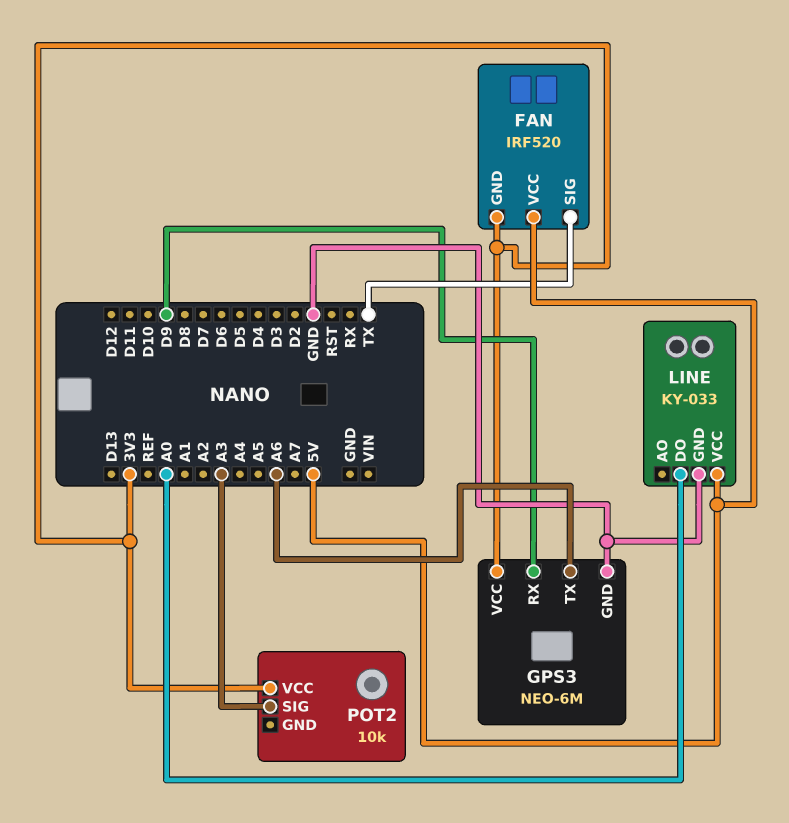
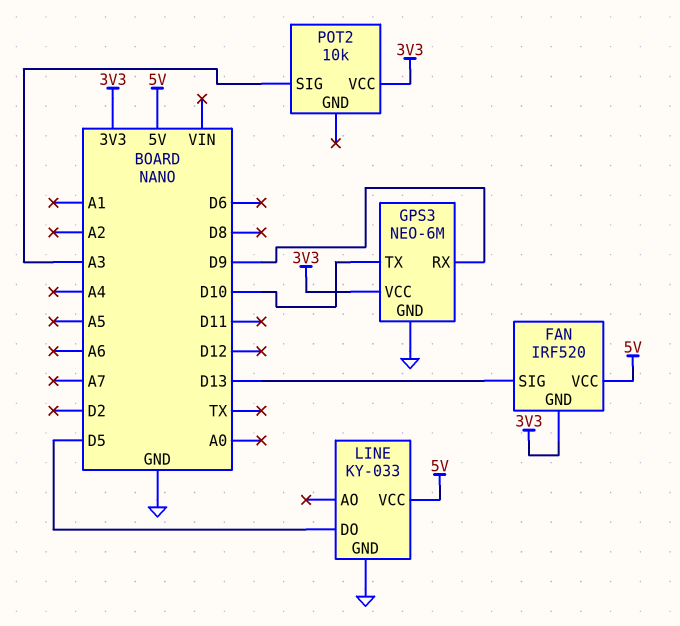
FAN pin SIG: TX -> D13
GPS3 pin TX: A6 -> D10
LINE pin DO: A0 -> D5

